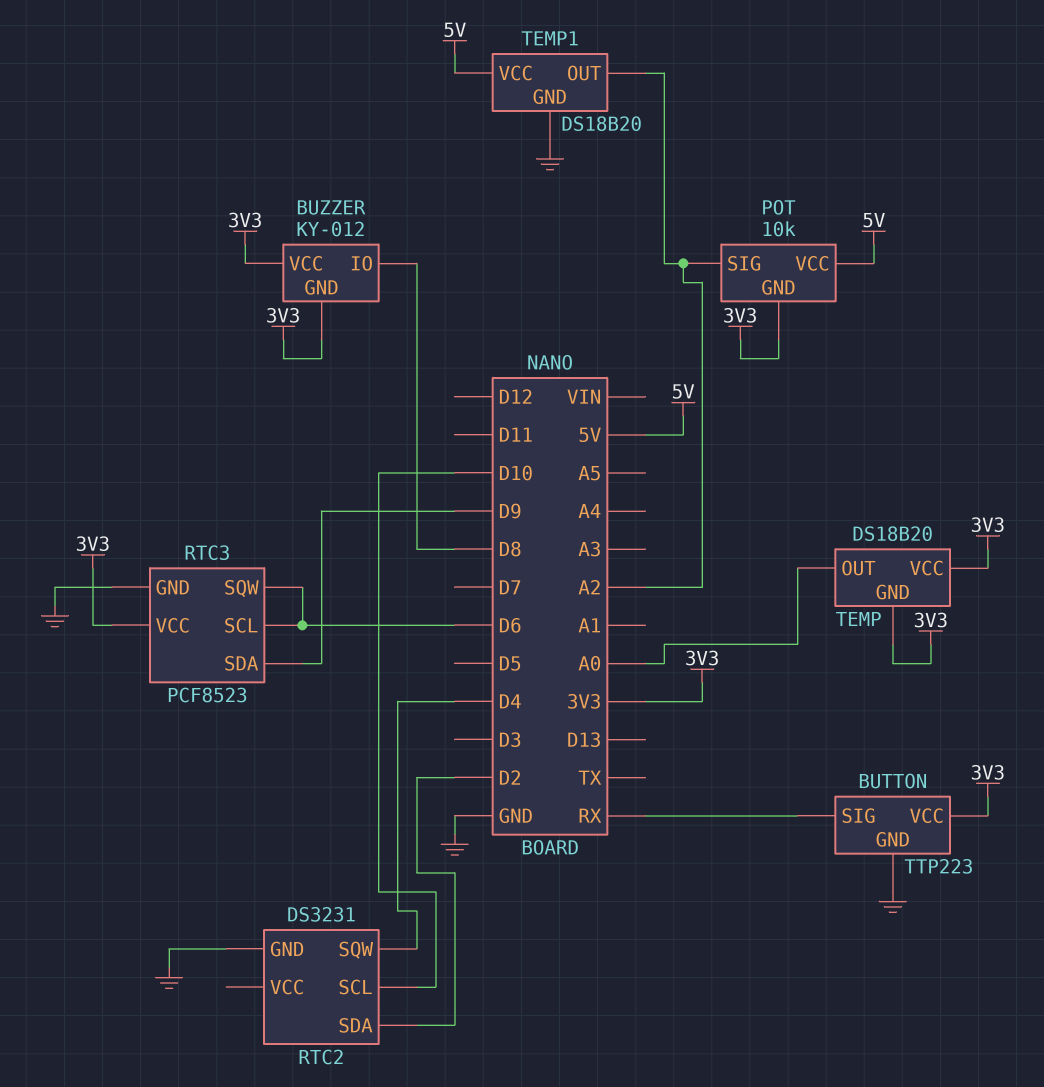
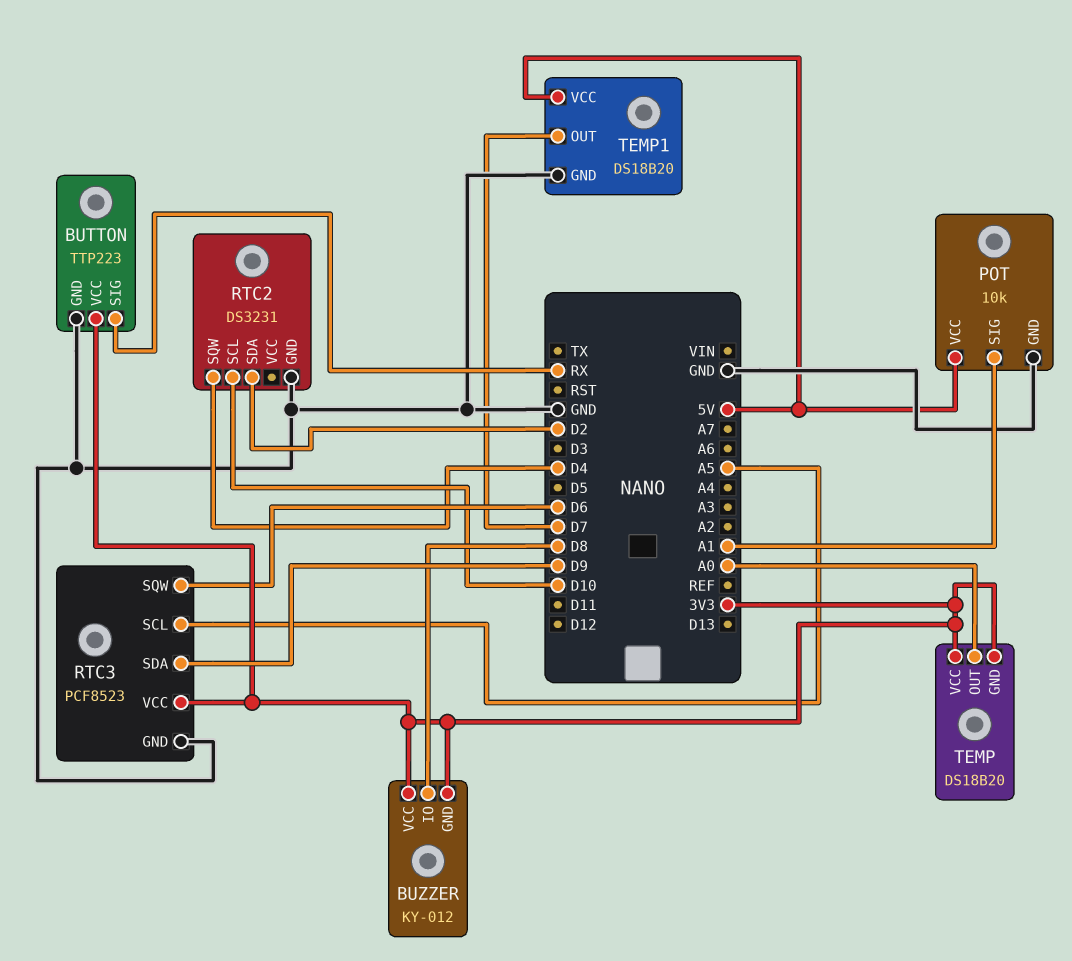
POT pin GND: 3V3 -> GND
POT pin SIG: A2 -> A1
RTC3 pin SCL: D6 -> A5
TEMP1 pin OUT: A2 -> D7

